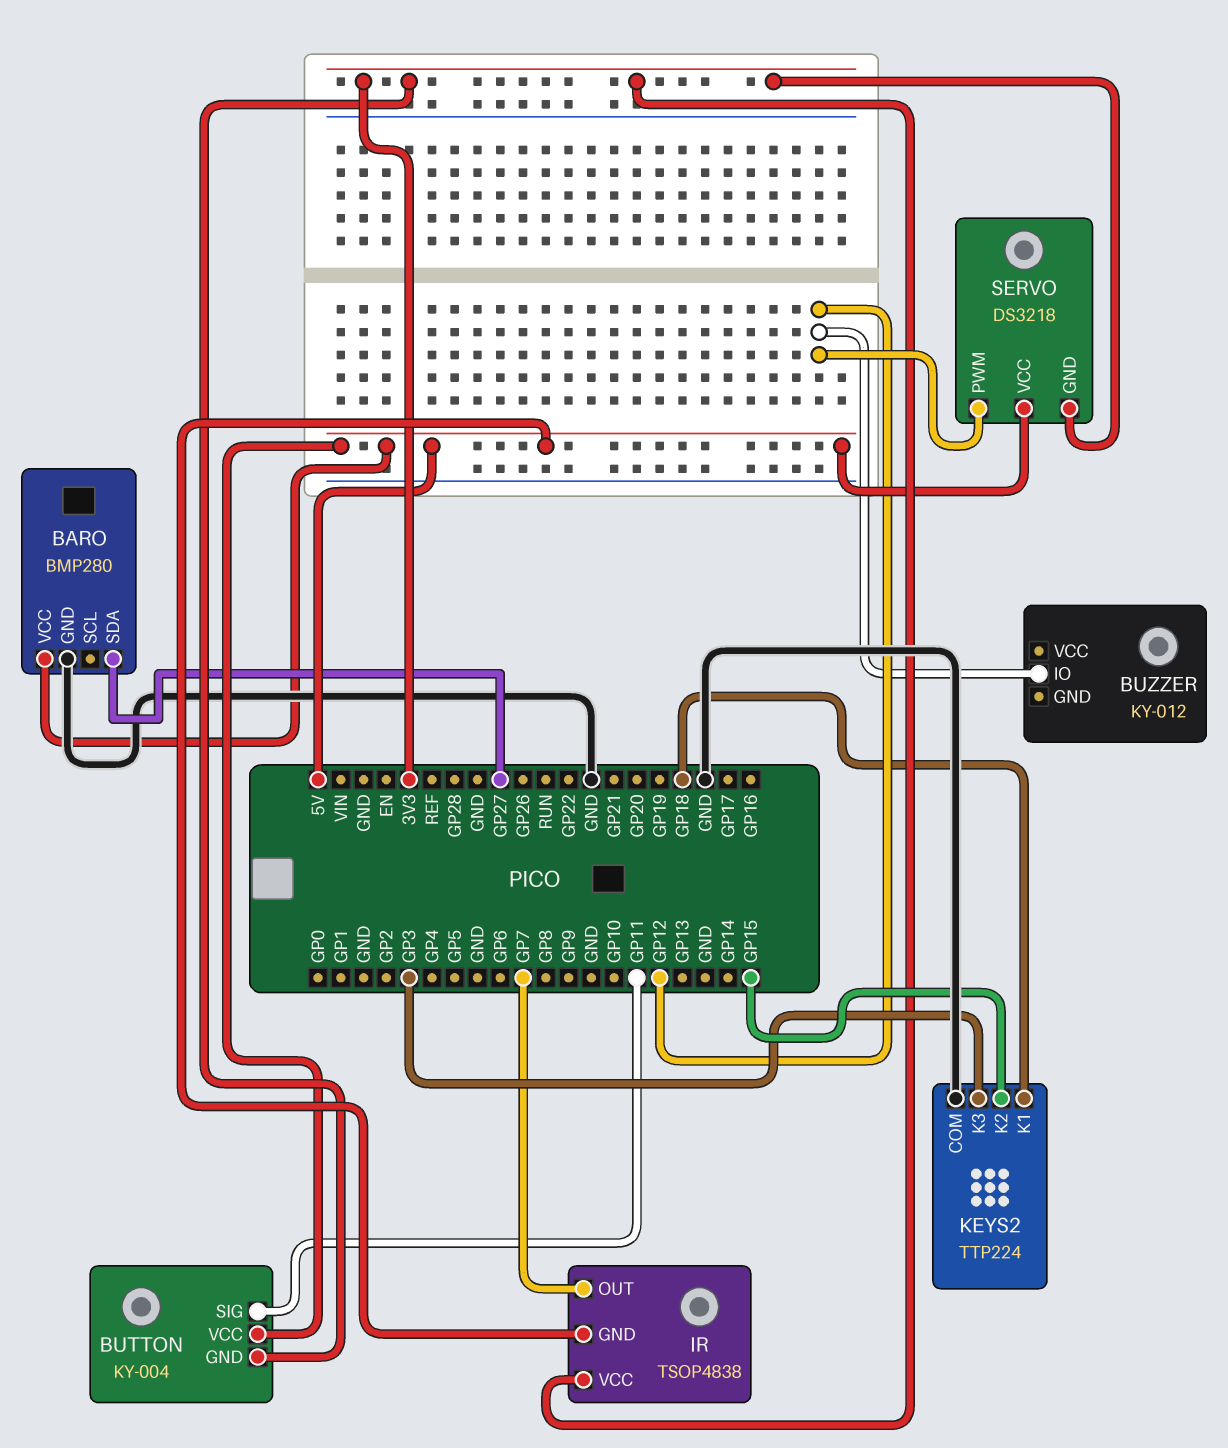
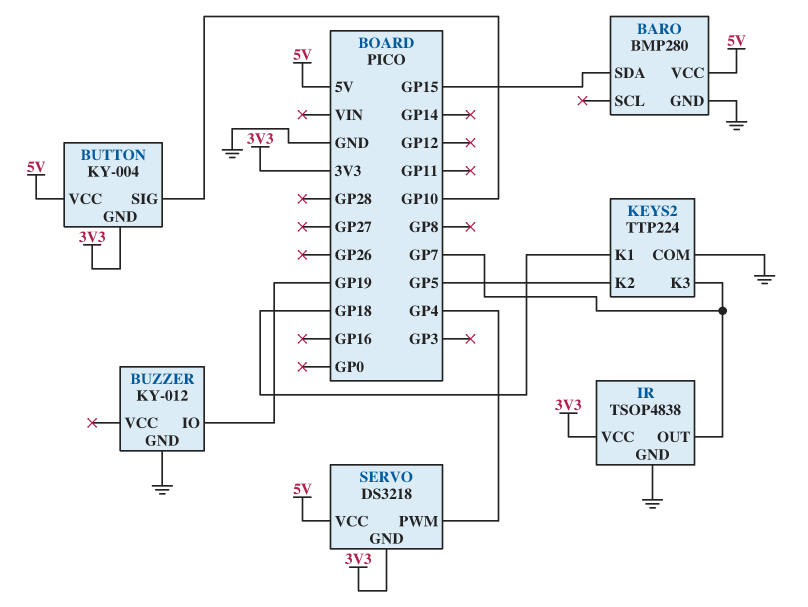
BARO pin SDA: GP27 -> GP15
BUTTON pin SIG: GP11 -> GP10
BUZZER pin GND: none -> GND
BUZZER pin IO: GP12 -> GP19
IR pin GND: 5V -> GND
KEYS2 pin K2: GP15 -> GP5
KEYS2 pin K3: GP3 -> GP7
SERVO pin PWM: GP12 -> GP4

